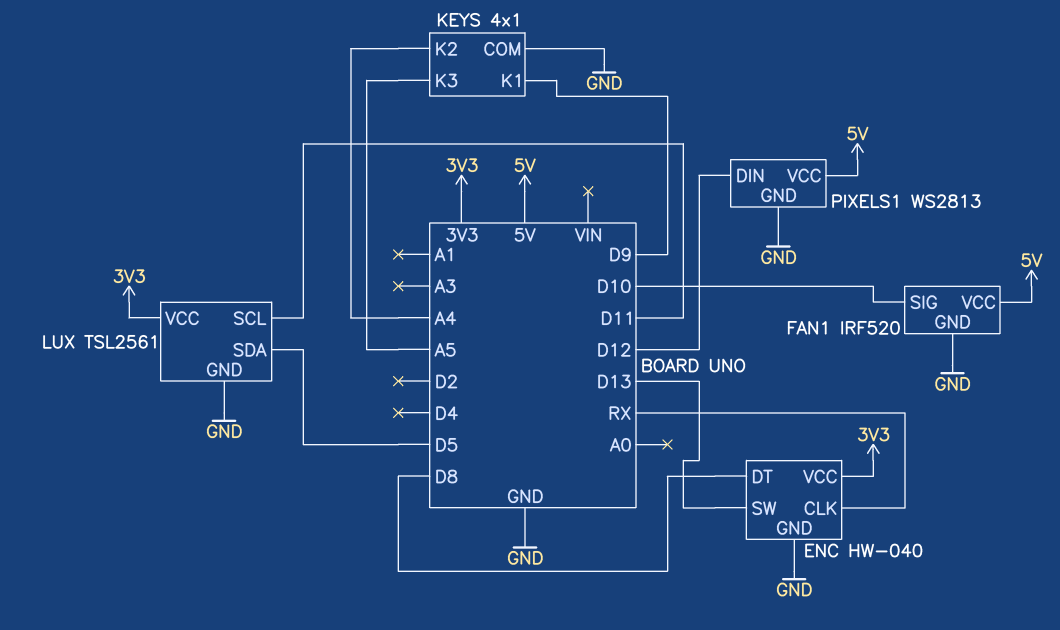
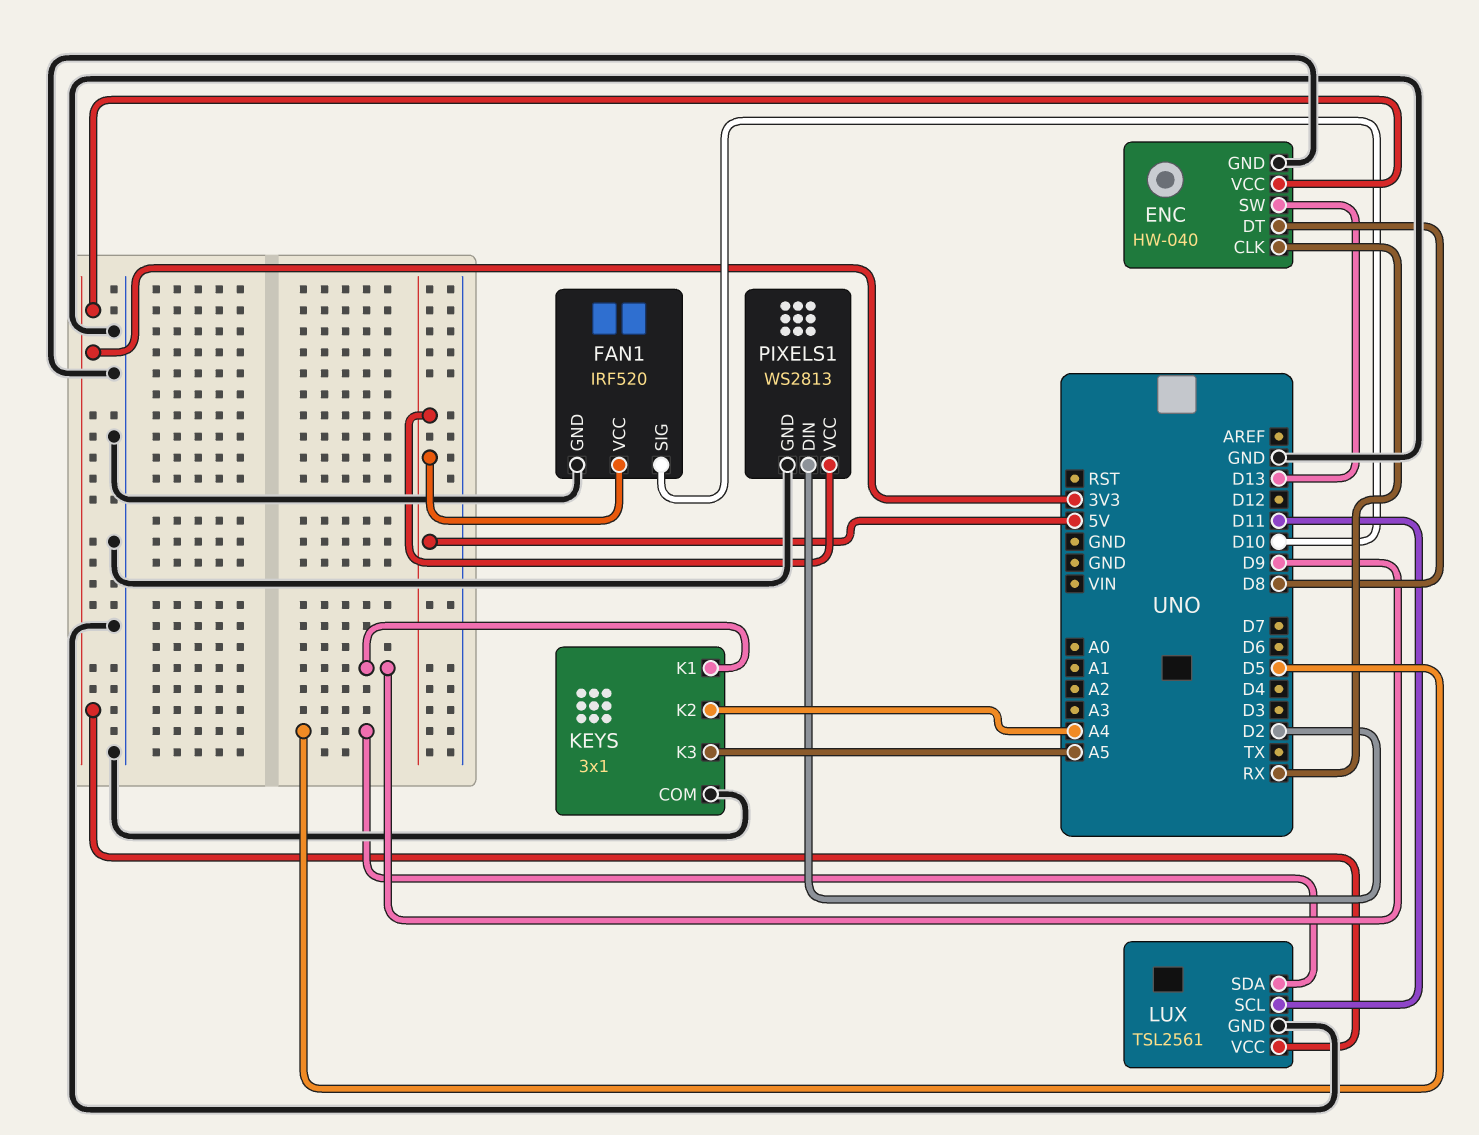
KEYS: 4x1 -> 3x1
PIXELS1 pin DIN: D12 -> D2

